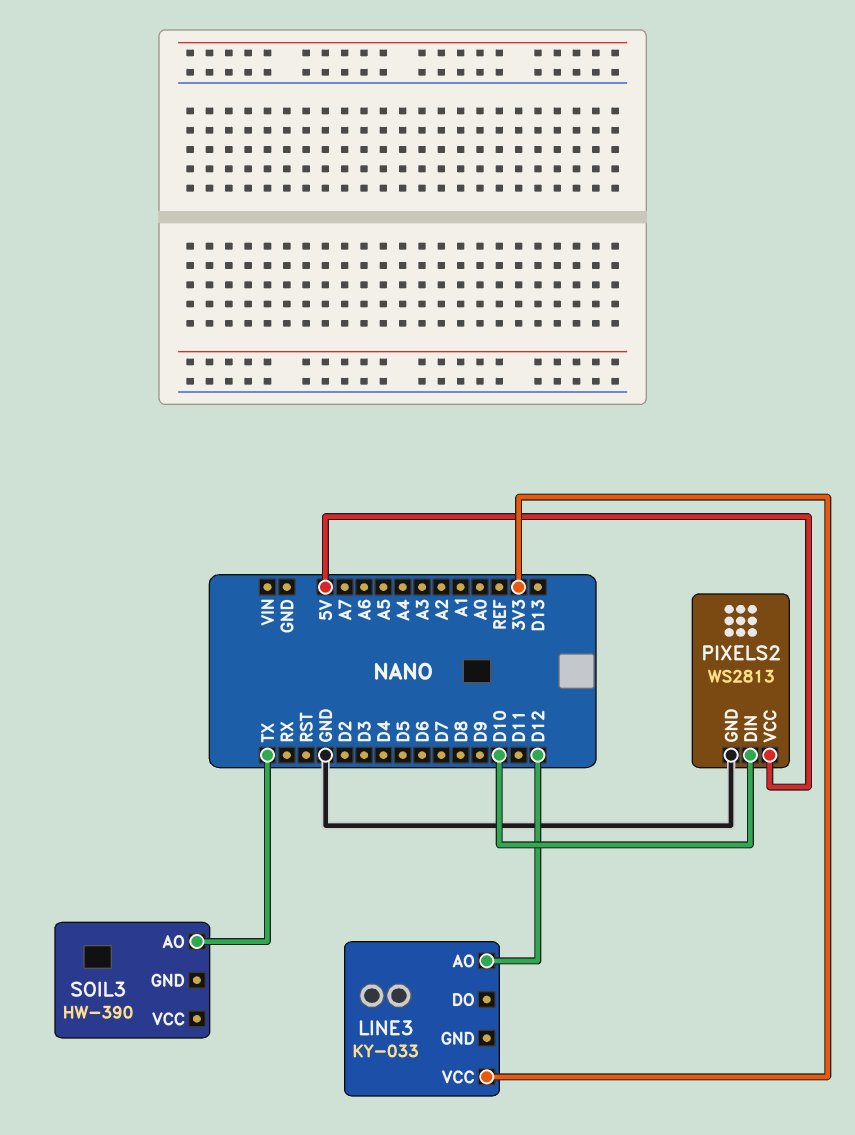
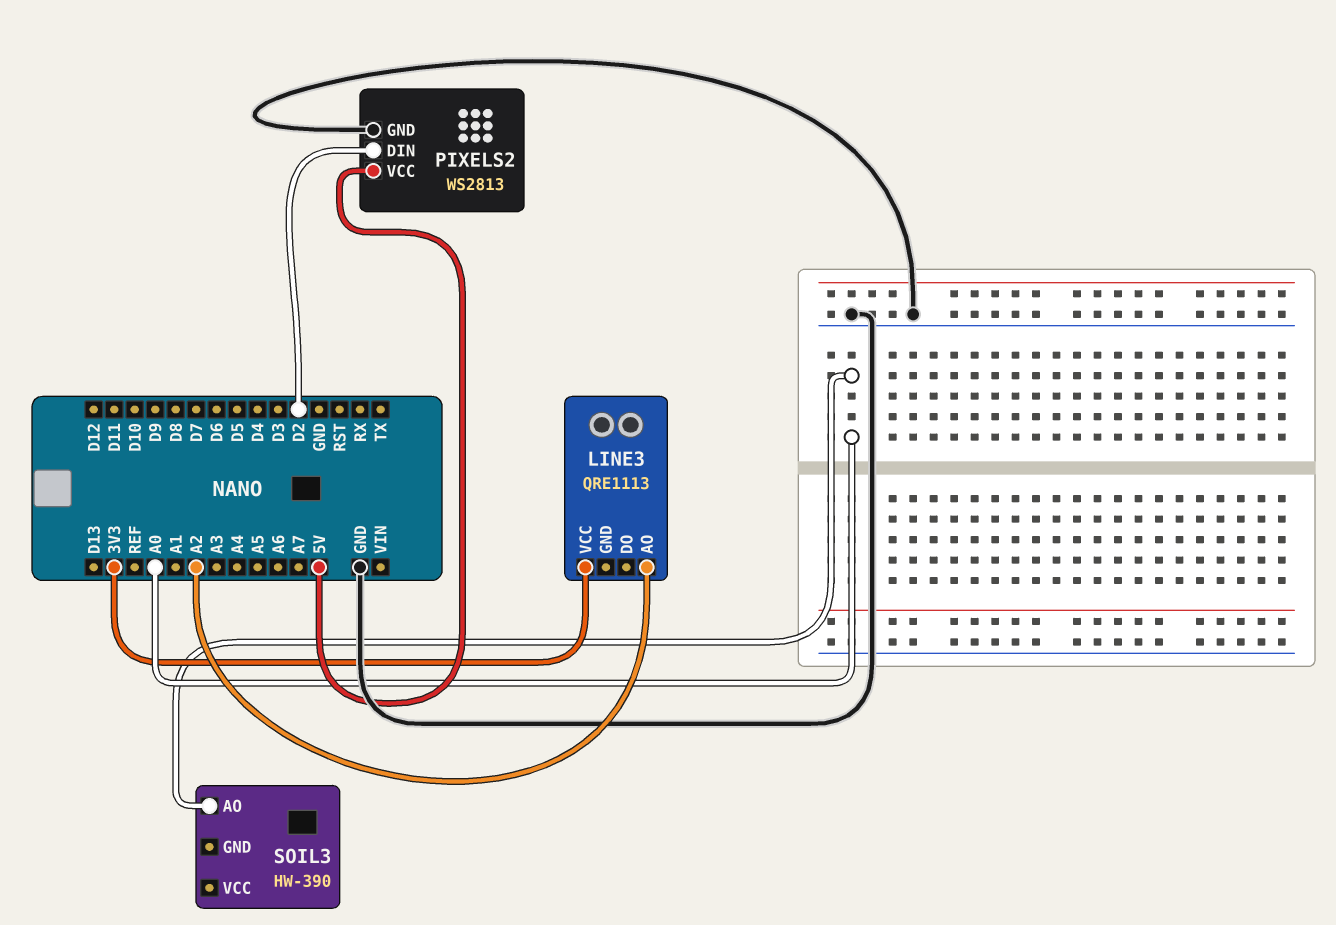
LINE3: KY-033 -> QRE1113
LINE3 pin AO: D12 -> A2
PIXELS2 pin DIN: D10 -> D2
SOIL3 pin AO: TX -> A0

